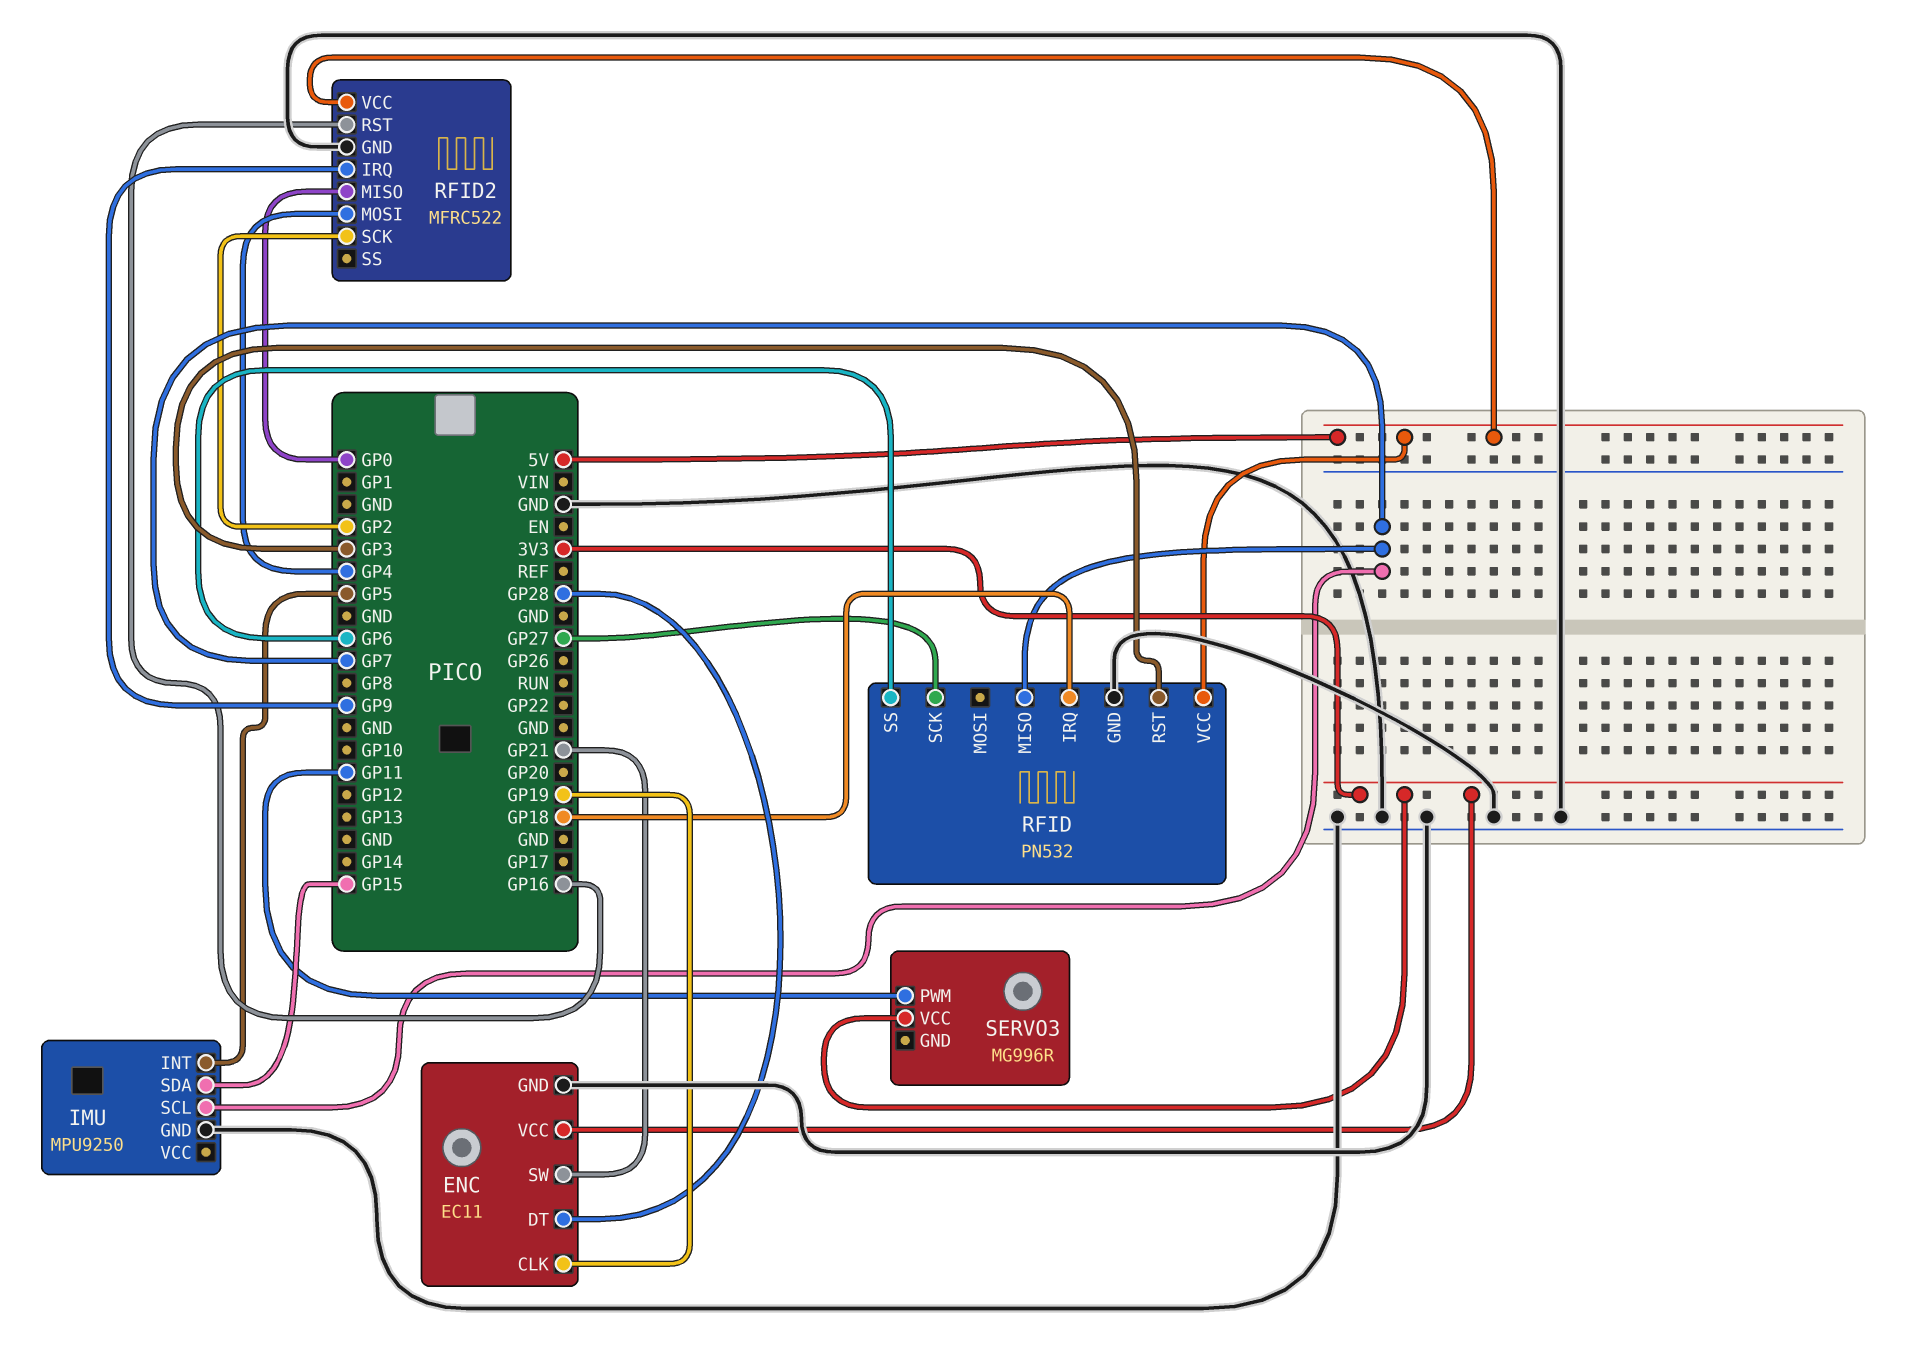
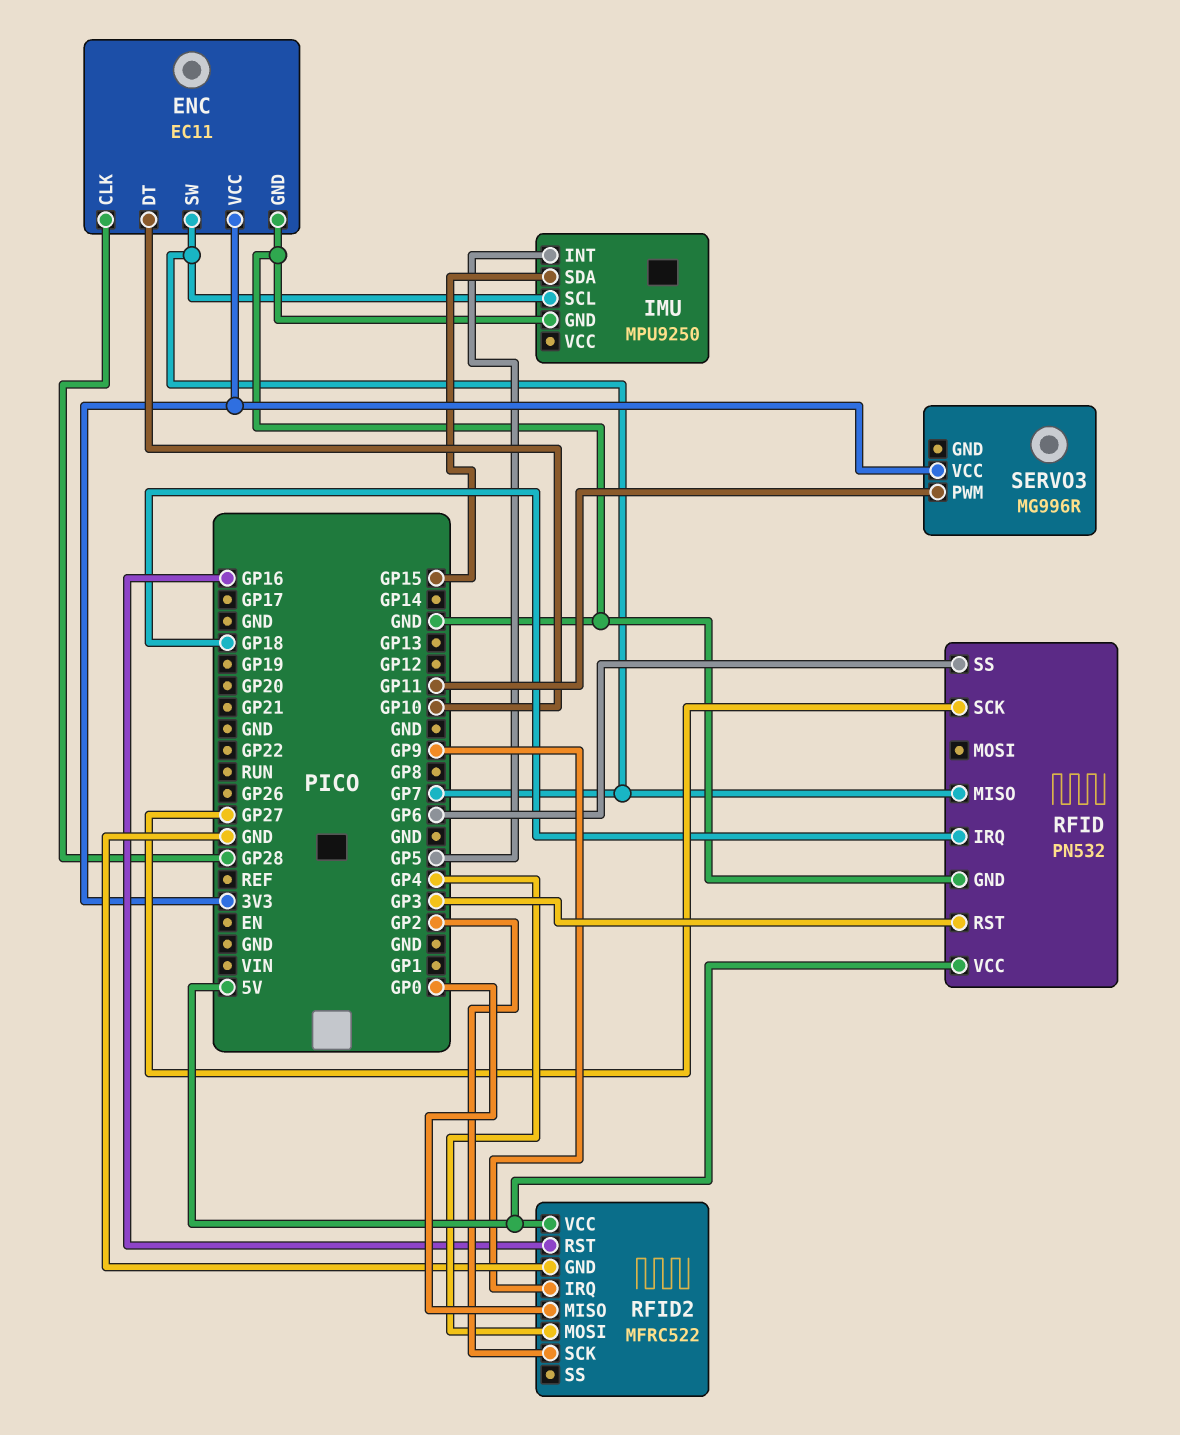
ENC pin CLK: GP19 -> GP28
ENC pin DT: GP28 -> GP10
ENC pin SW: GP21 -> GP7

